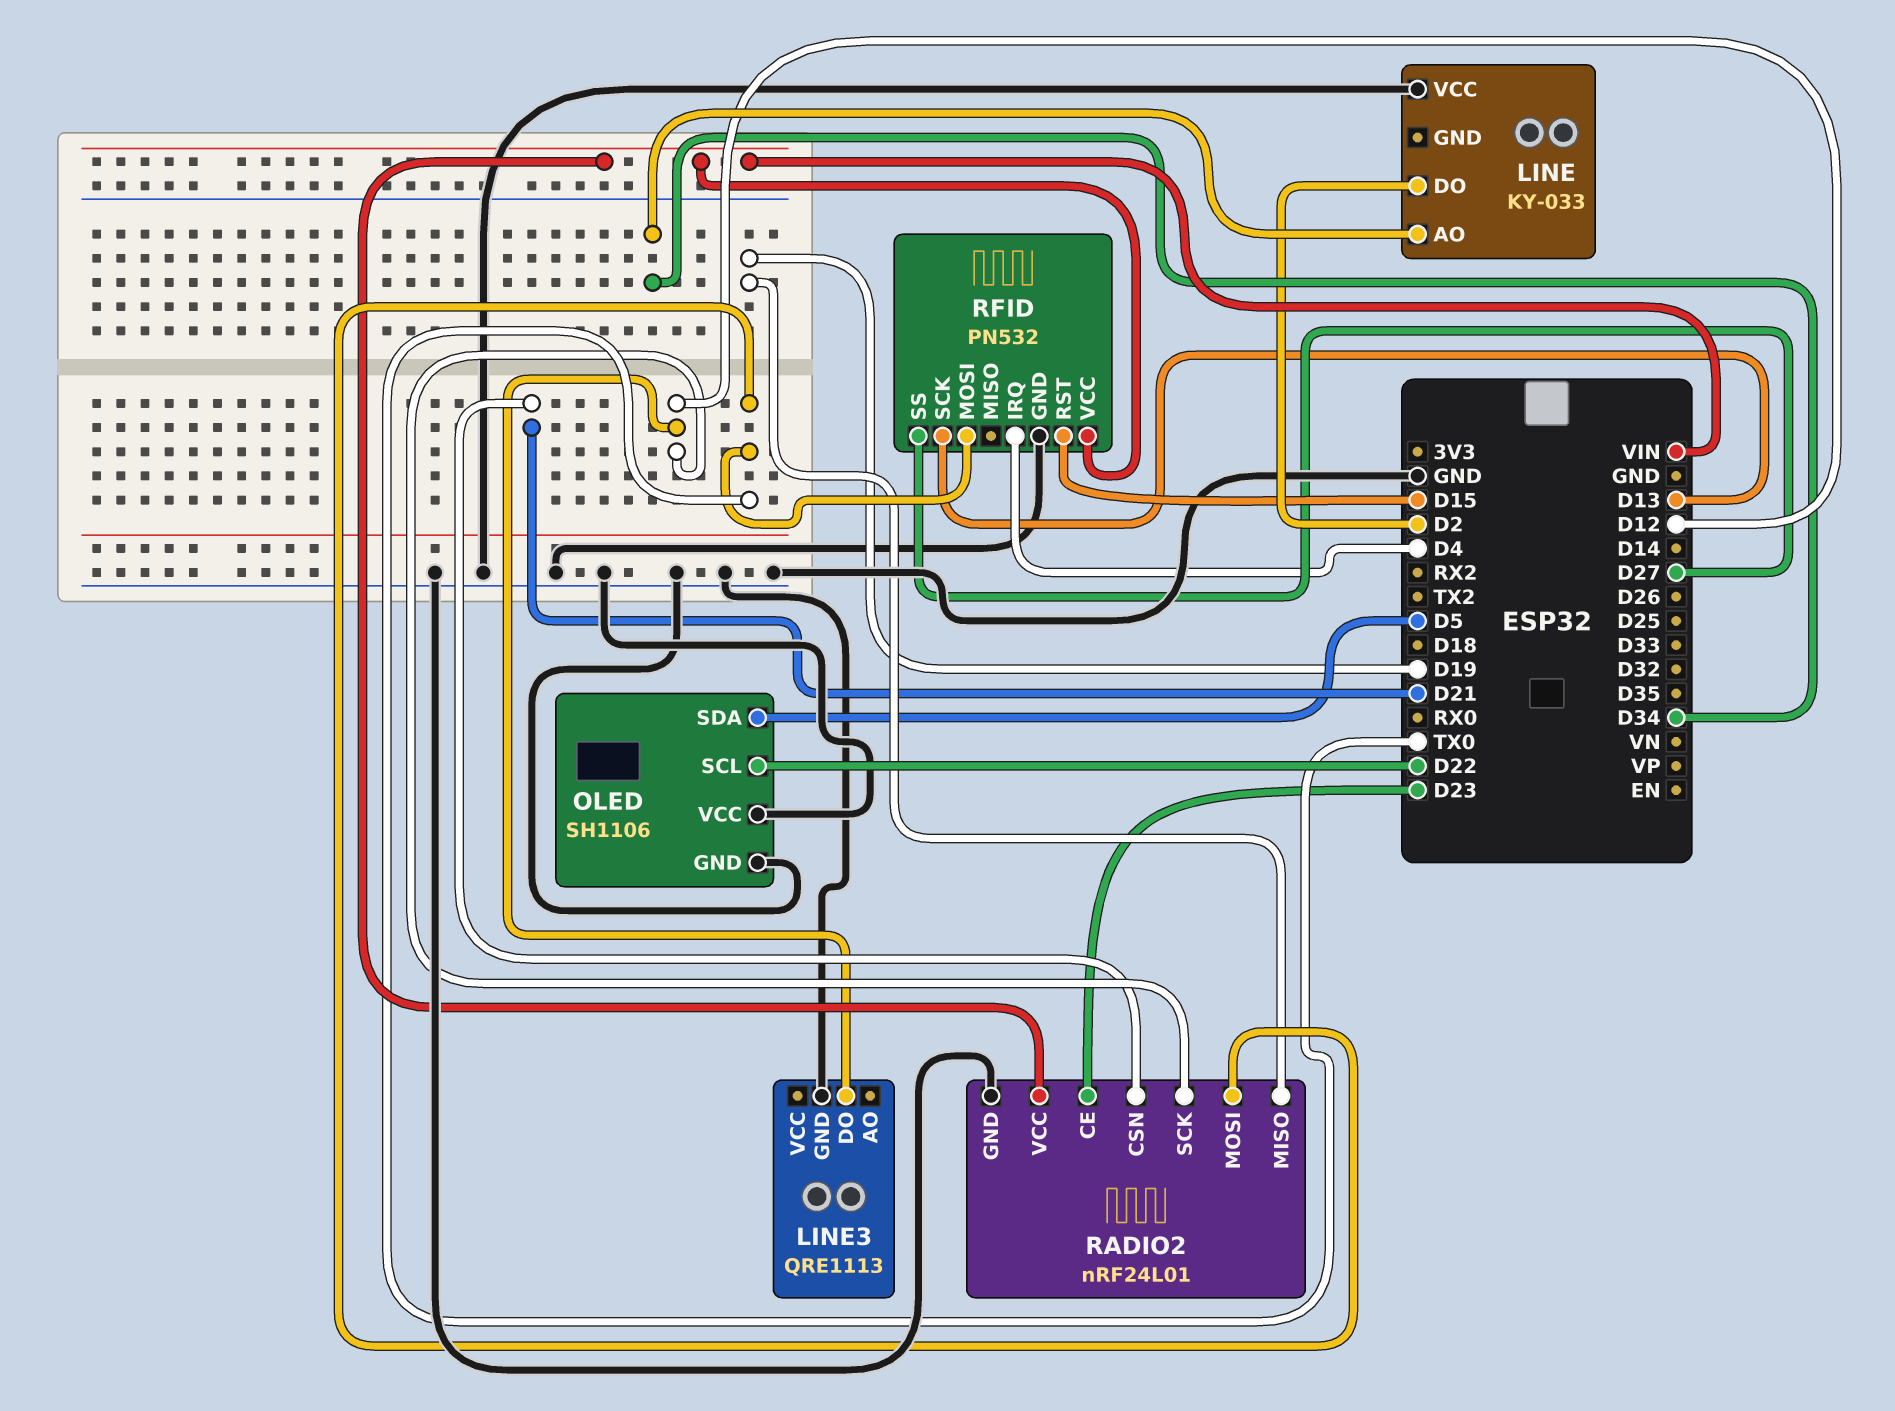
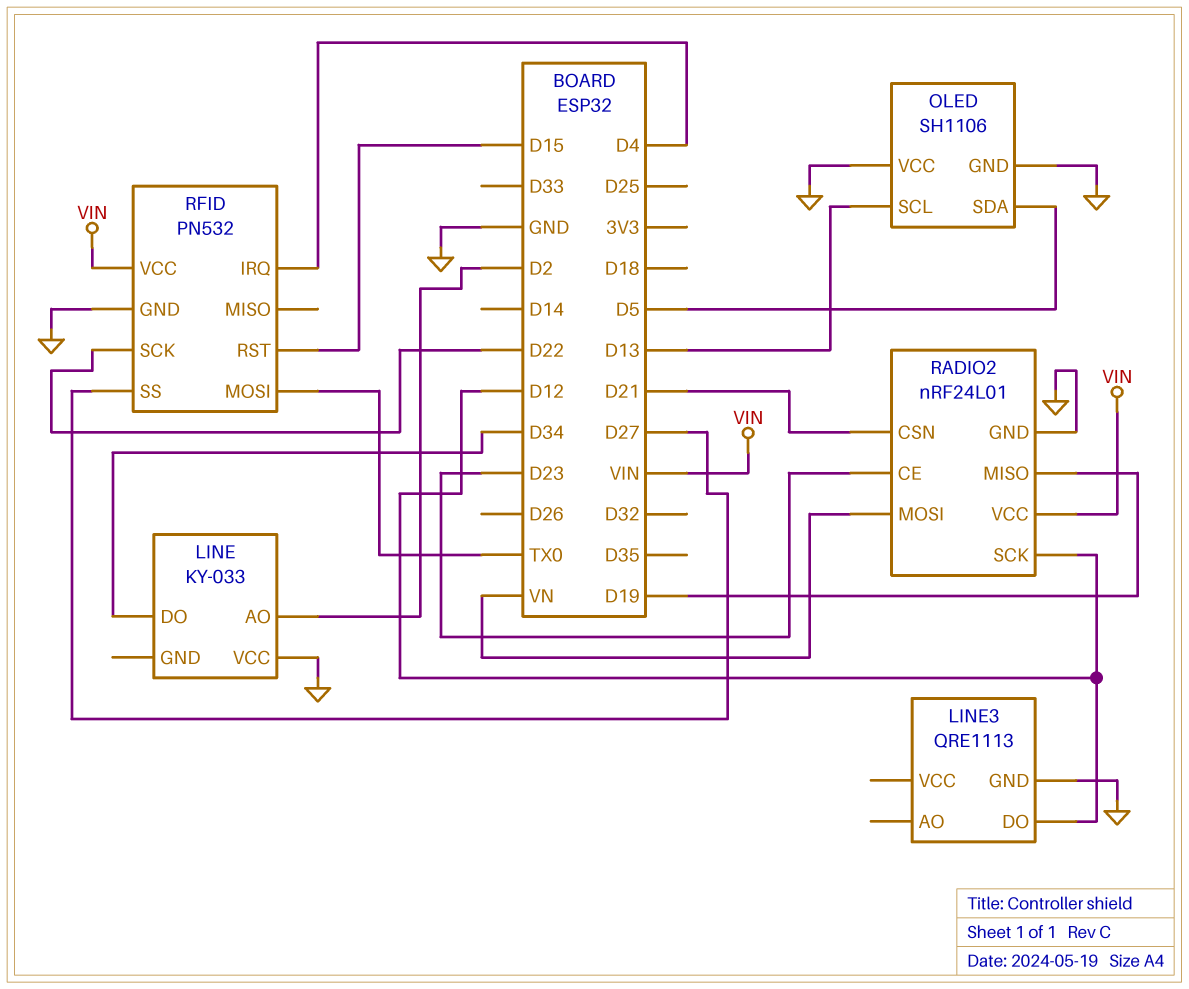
LINE pin AO: D34 -> D2
LINE pin DO: D2 -> D34
OLED pin SCL: D22 -> D13
RADIO2 pin MOSI: TX0 -> VN
RFID pin SCK: D13 -> D22

